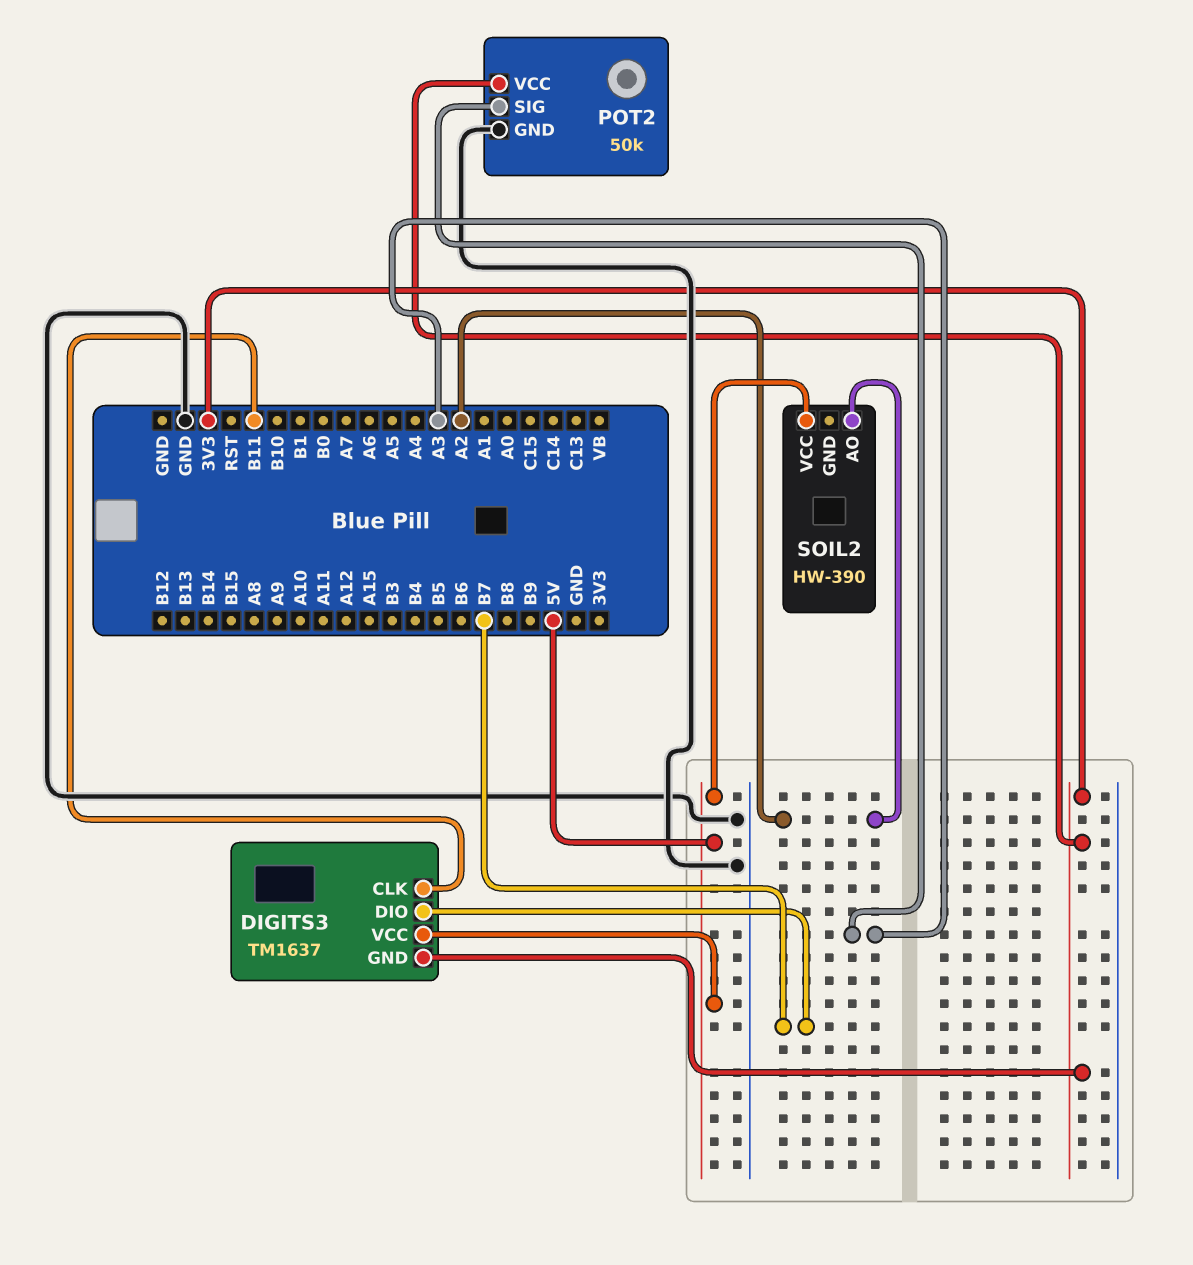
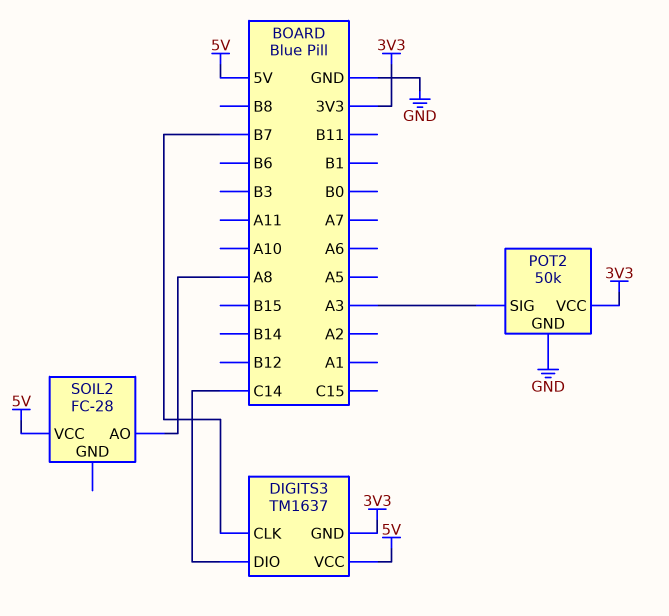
DIGITS3 pin CLK: B11 -> B7
DIGITS3 pin DIO: B7 -> C14
SOIL2: HW-390 -> FC-28
SOIL2 pin AO: A2 -> A8

